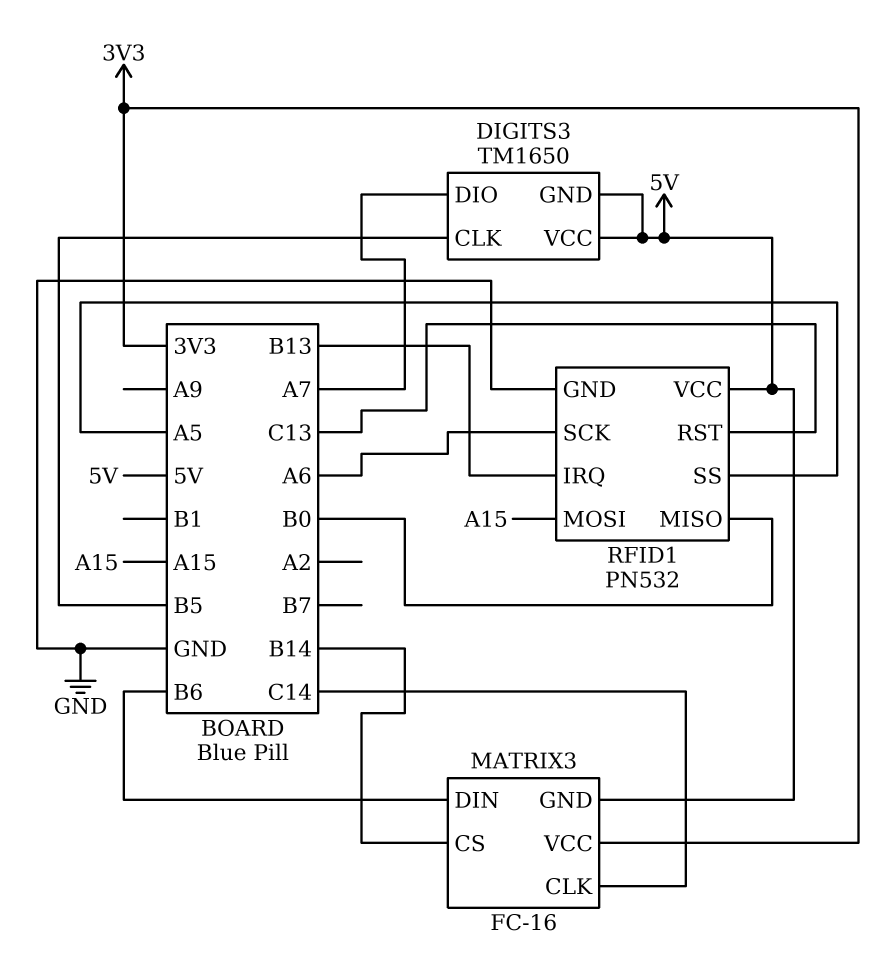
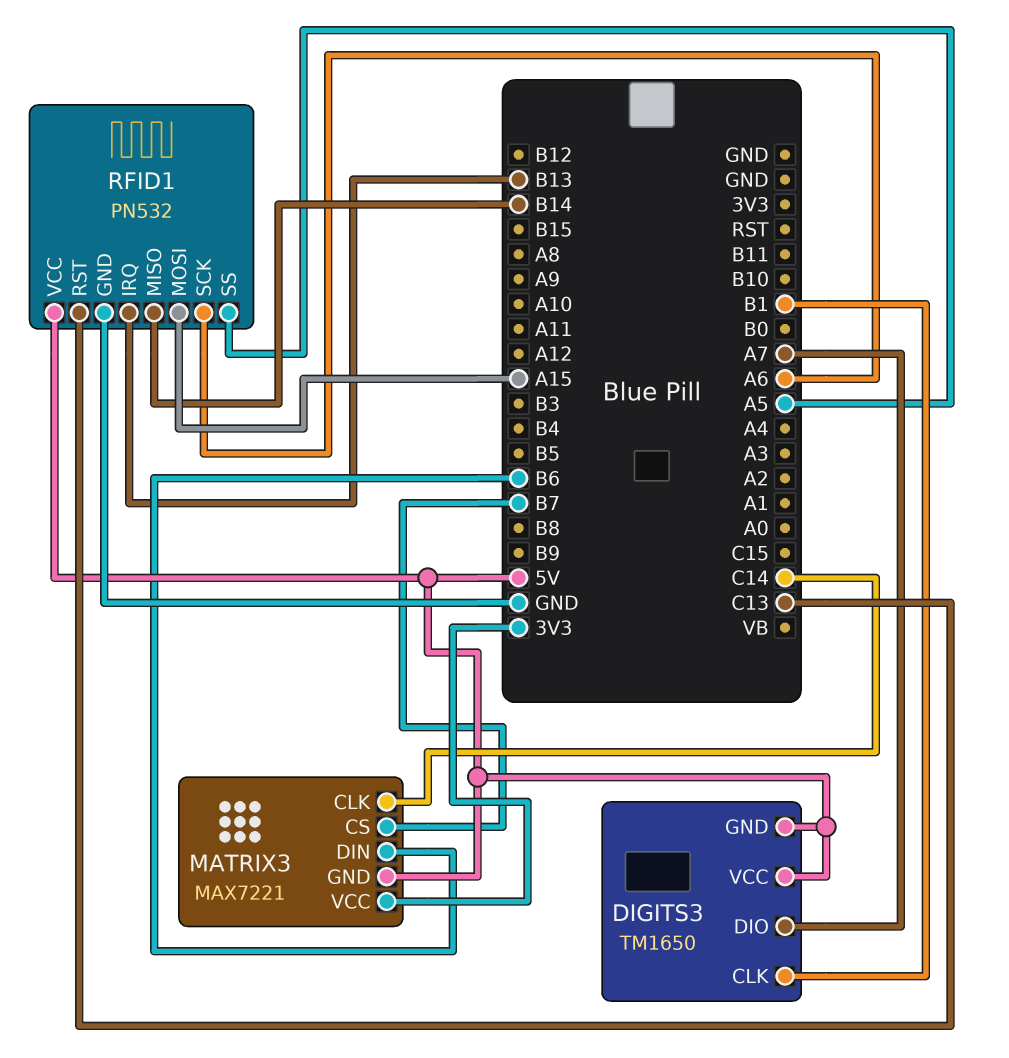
DIGITS3 pin CLK: B5 -> B1
MATRIX3: FC-16 -> MAX7221
MATRIX3 pin CS: B14 -> B7
RFID1 pin MISO: B0 -> B14

